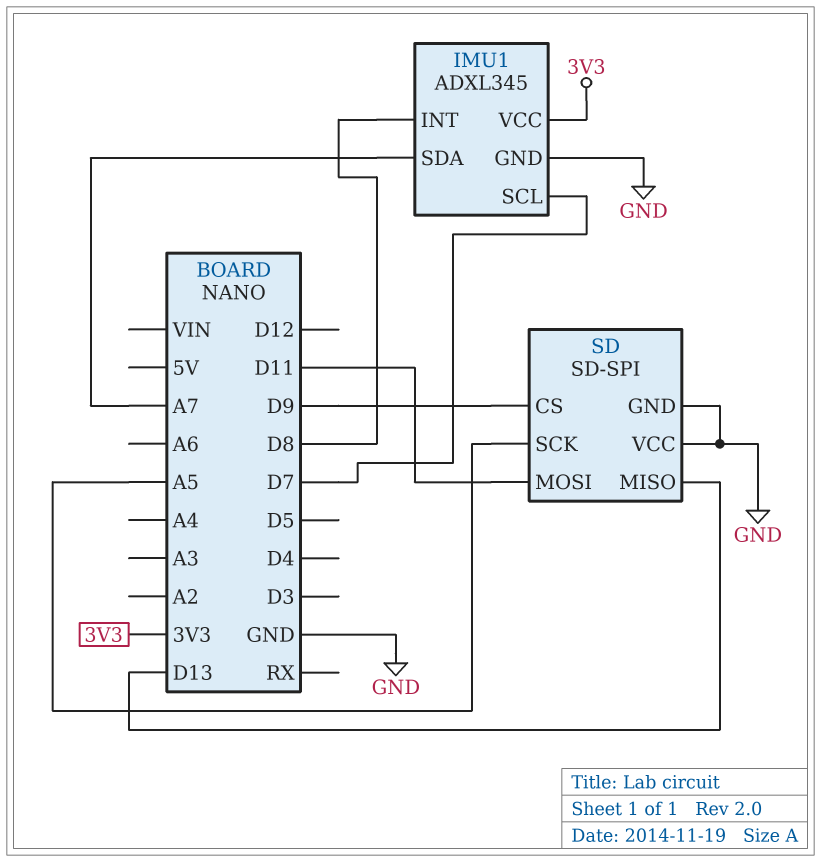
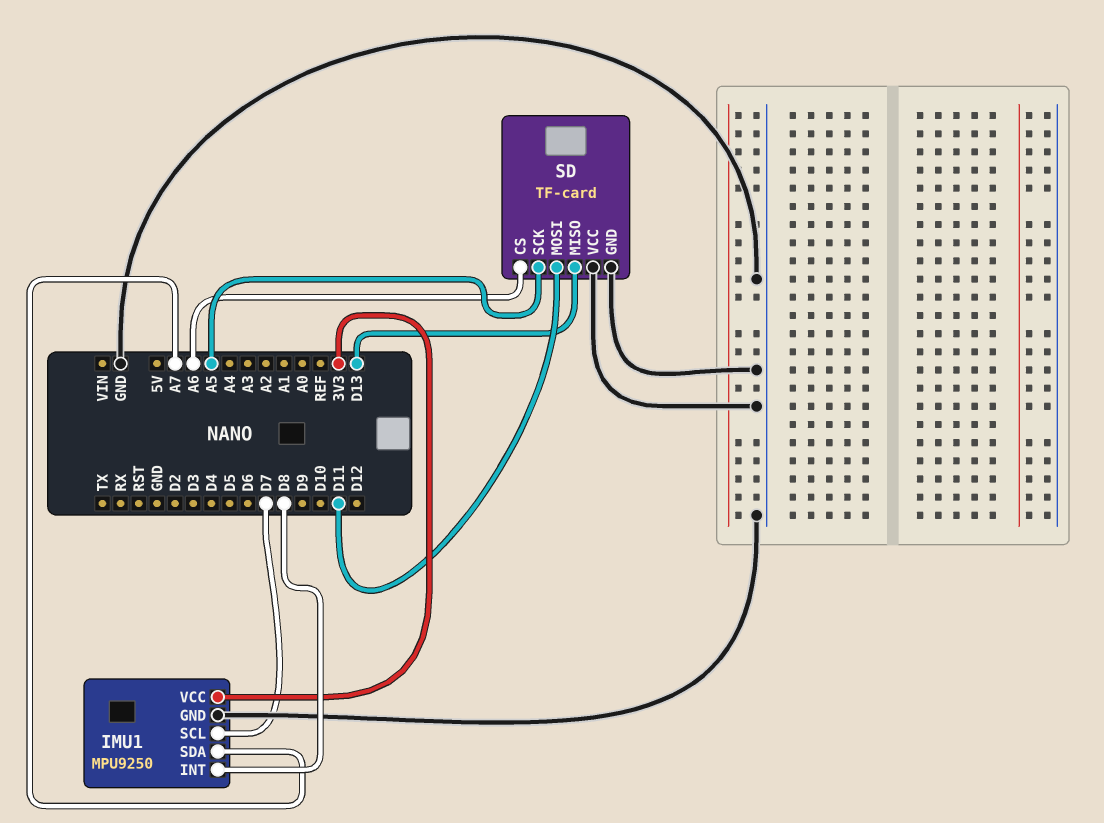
IMU1: ADXL345 -> MPU9250
SD: SD-SPI -> TF-card
SD pin CS: D9 -> A6

